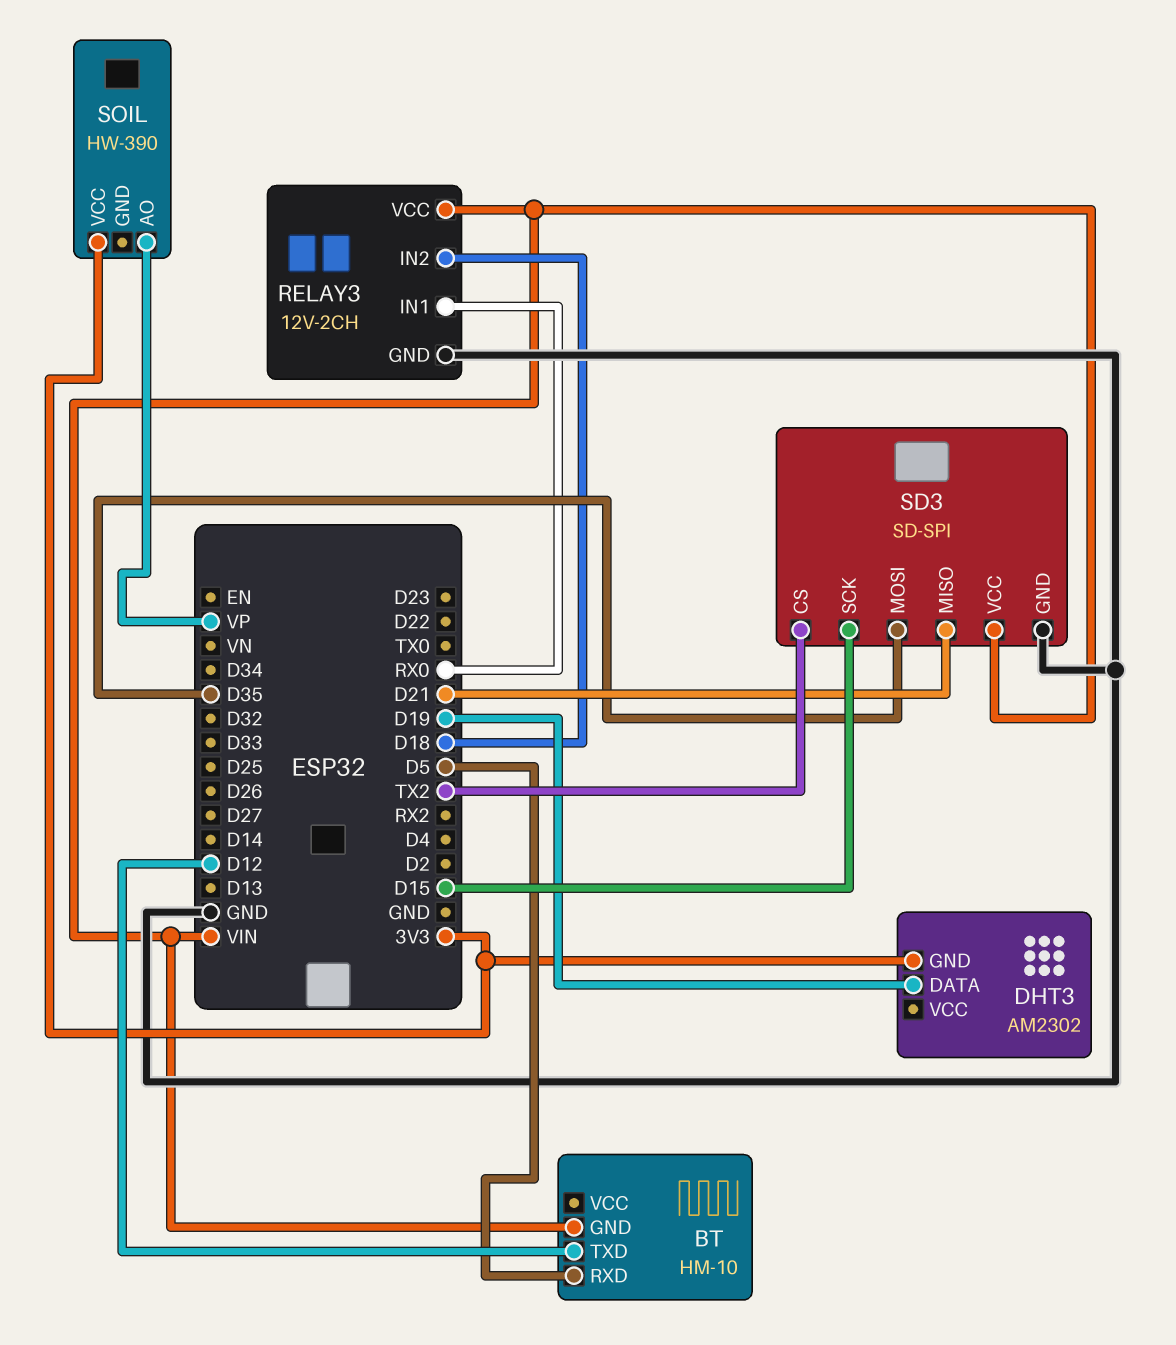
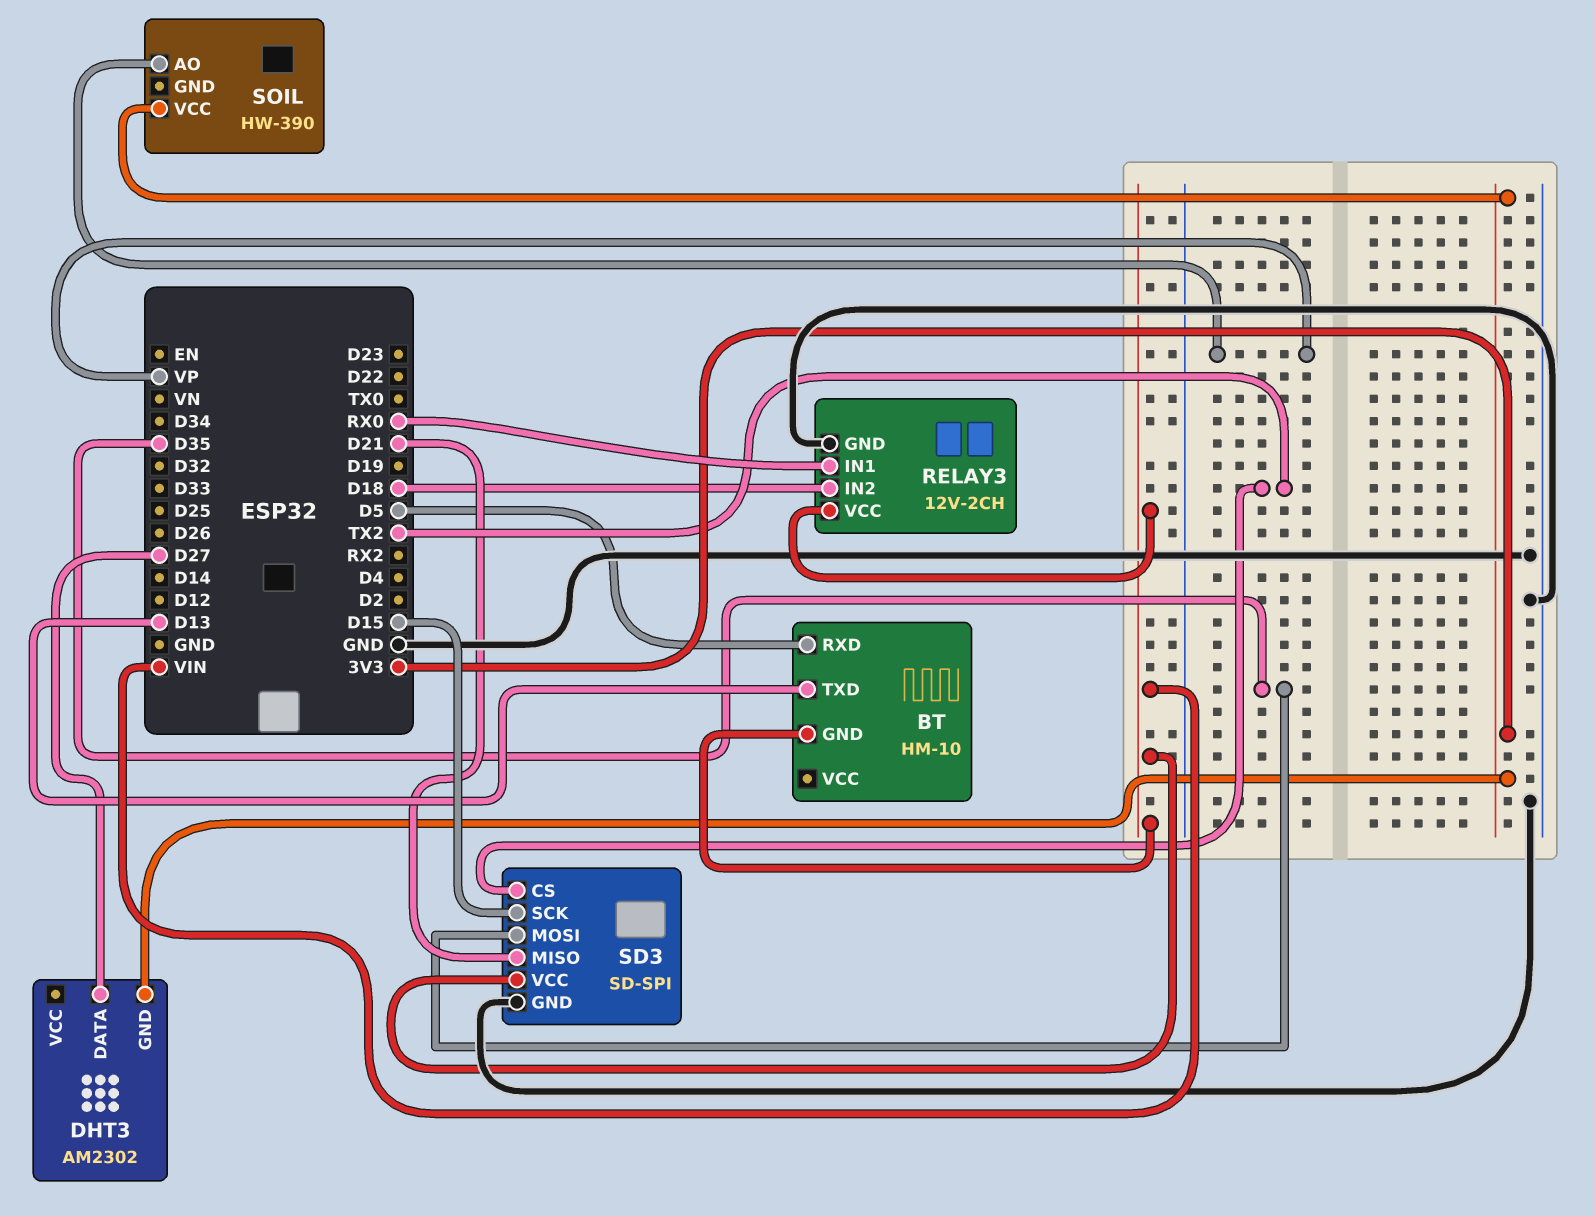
BT pin TXD: D12 -> D13
DHT3 pin DATA: D19 -> D27

